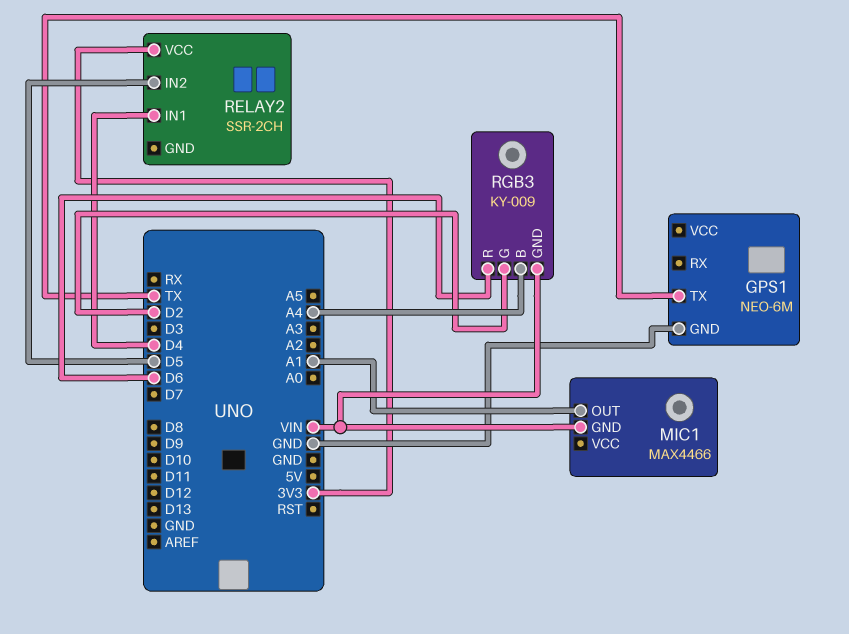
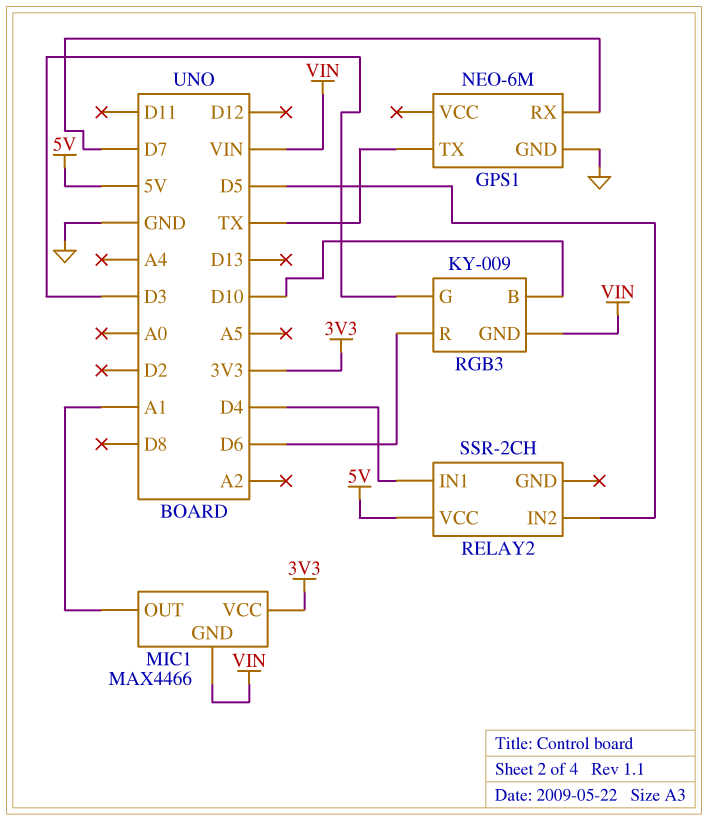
GPS1 pin RX: none -> D7
MIC1 pin VCC: none -> 3V3
RELAY2 pin VCC: 3V3 -> 5V
RGB3 pin B: A4 -> D10
RGB3 pin G: D2 -> D3

